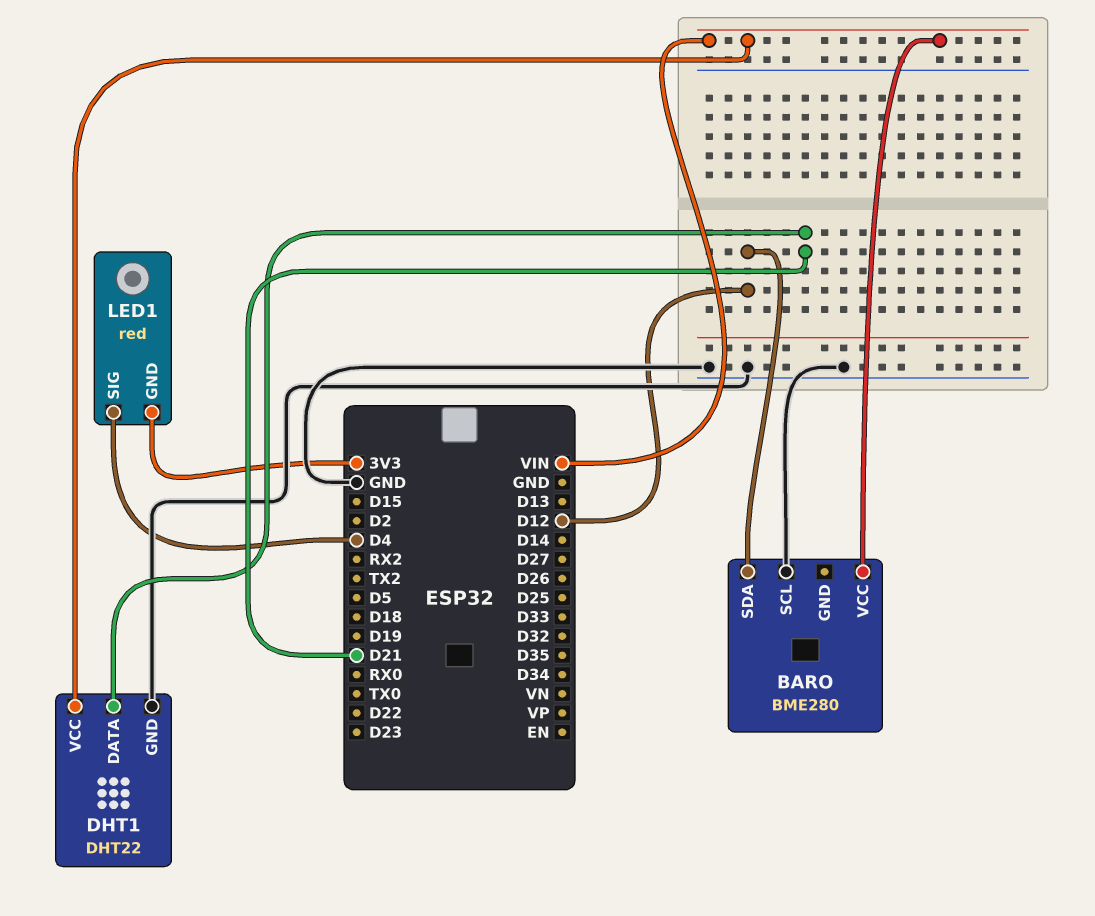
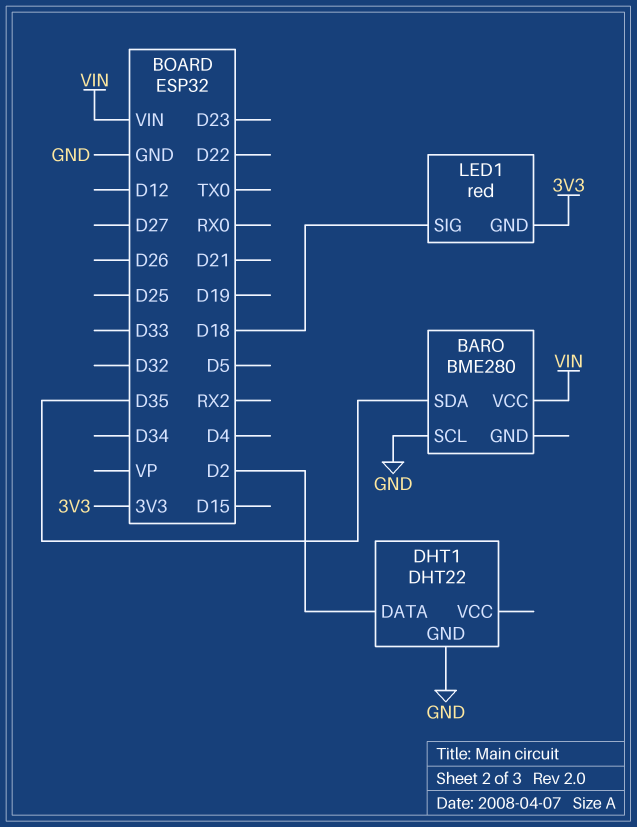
BARO pin SDA: D12 -> D35
DHT1 pin DATA: D21 -> D2
DHT1 pin VCC: VIN -> none
LED1 pin SIG: D4 -> D18

